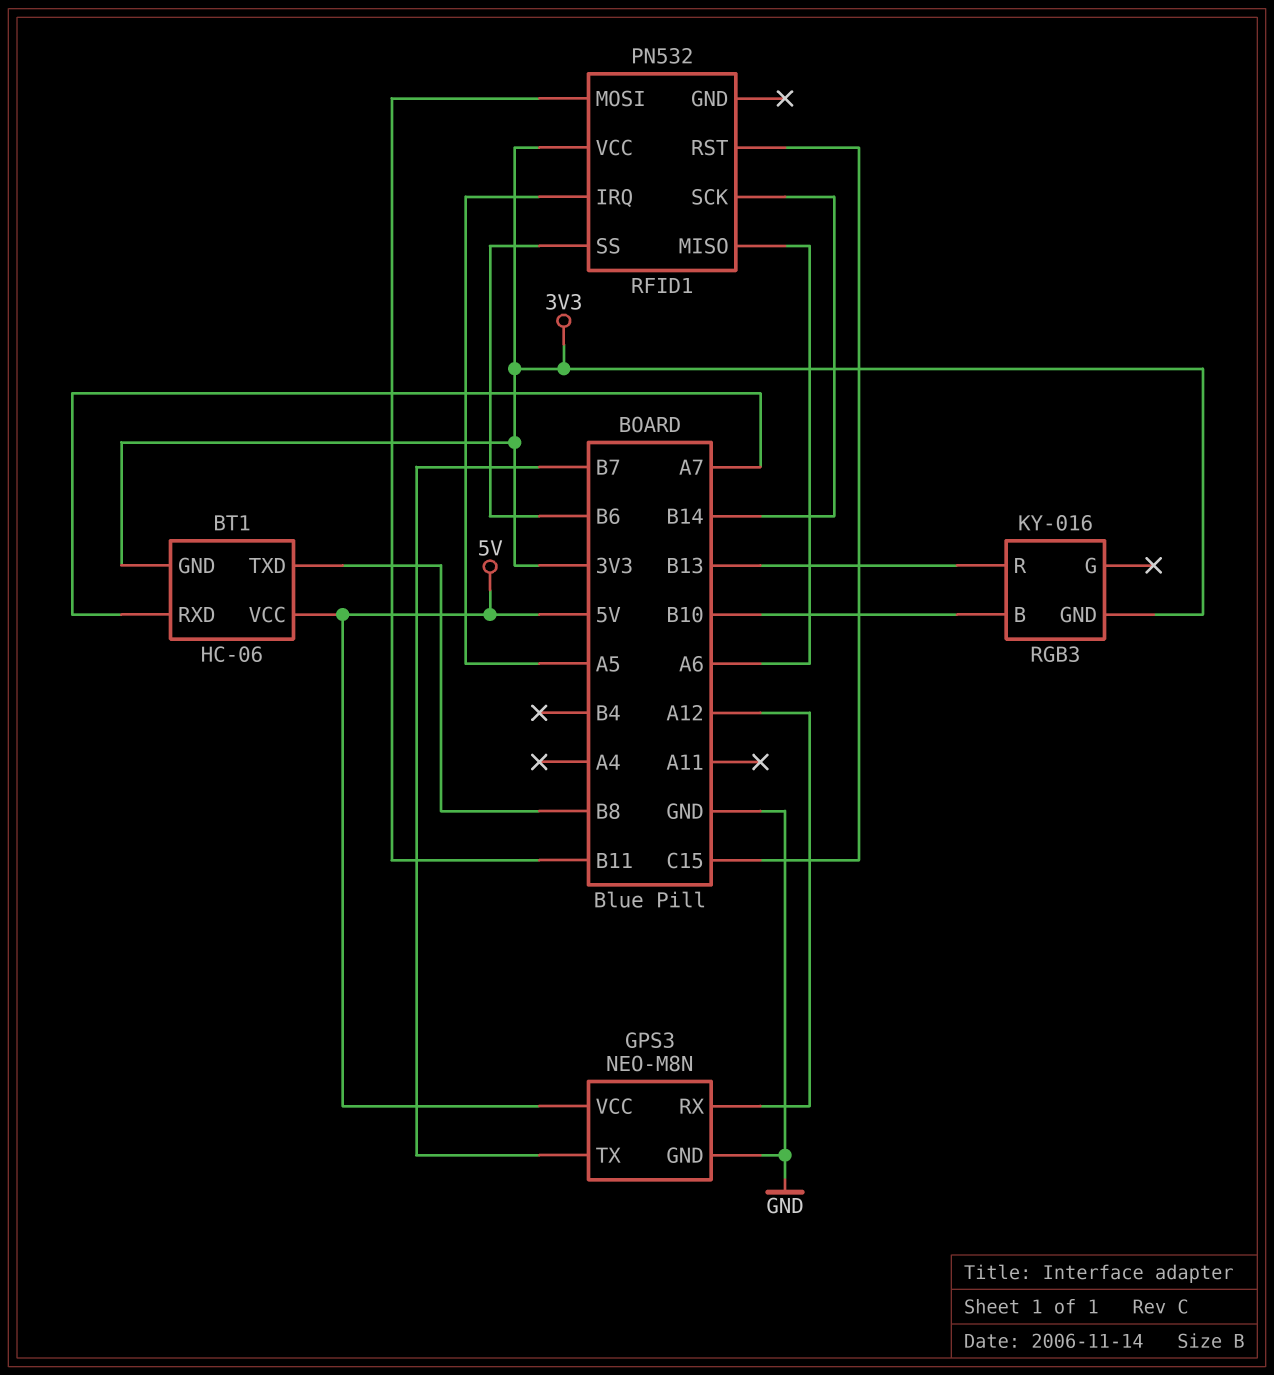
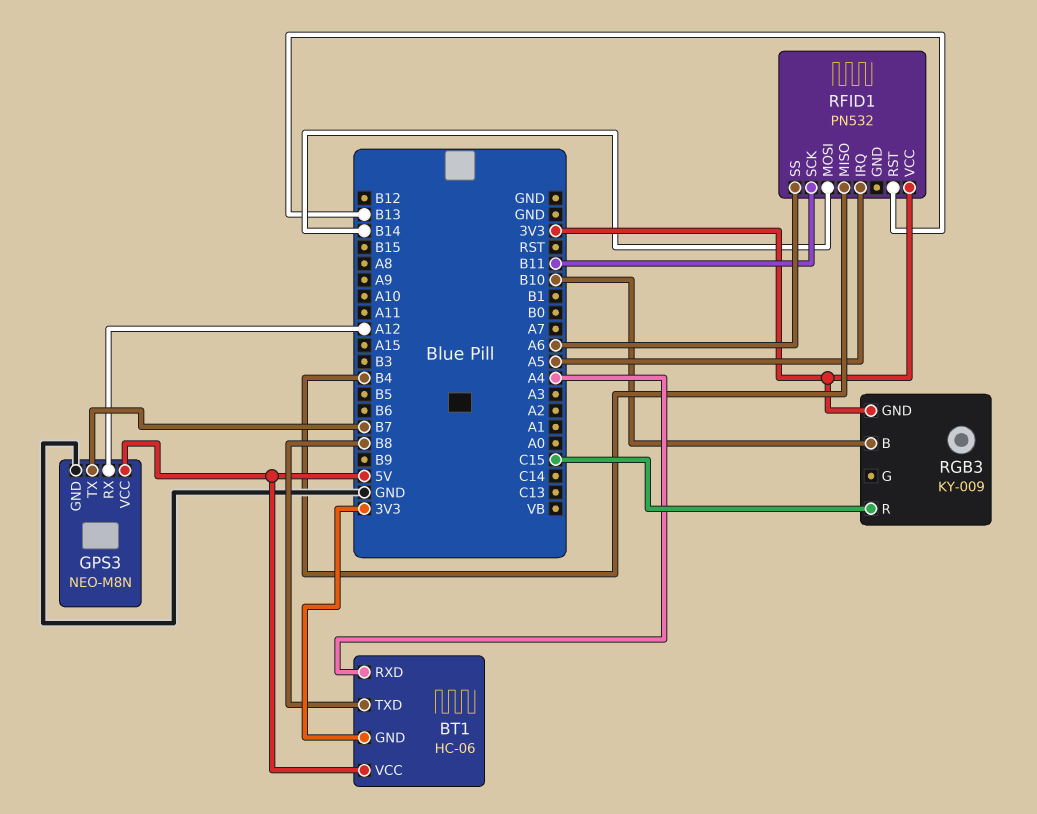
BT1 pin RXD: A7 -> A4
RFID1 pin MISO: A6 -> B4
RFID1 pin MOSI: B11 -> B14
RFID1 pin RST: C15 -> B13
RFID1 pin SCK: B14 -> B11
RFID1 pin SS: B6 -> A6
RGB3: KY-016 -> KY-009
RGB3 pin R: B13 -> C15

